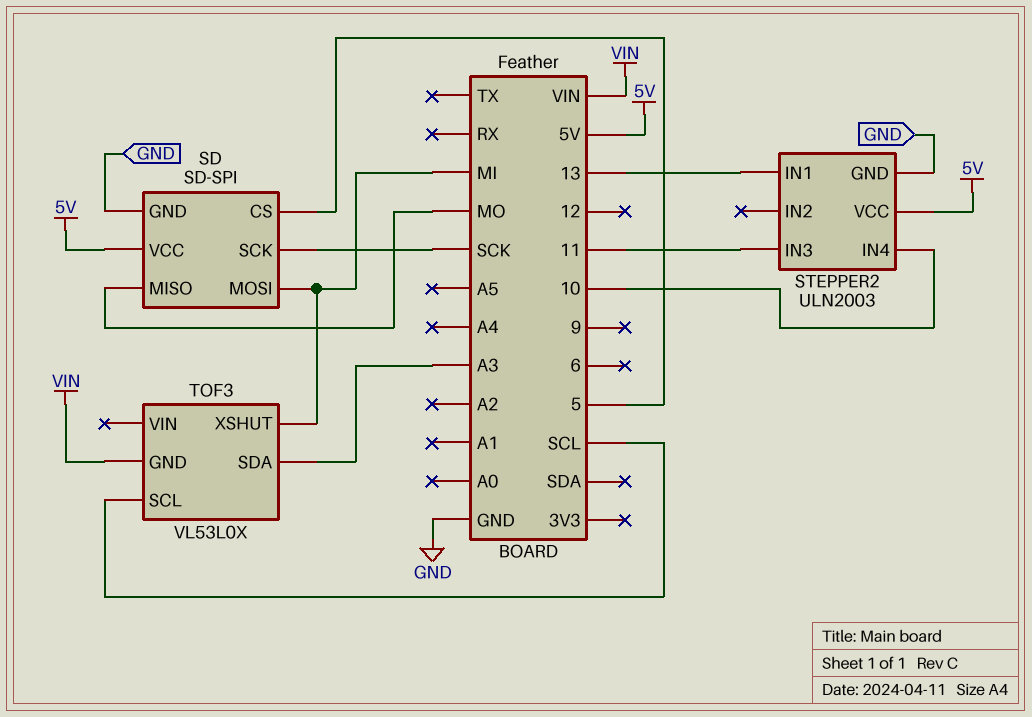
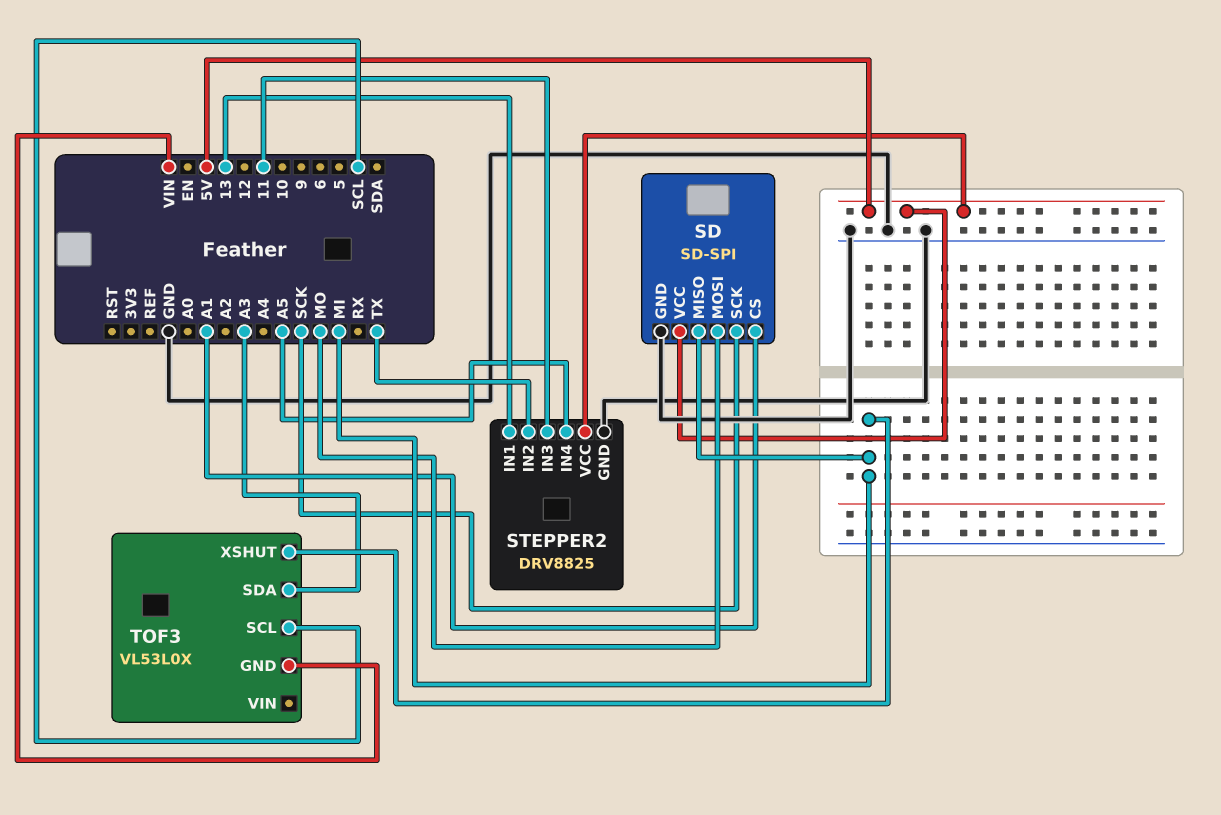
SD pin CS: 5 -> A1
SD pin MISO: MO -> MI
SD pin MOSI: MI -> MO
STEPPER2: ULN2003 -> DRV8825
STEPPER2 pin IN2: none -> TX
STEPPER2 pin IN4: 10 -> A5

